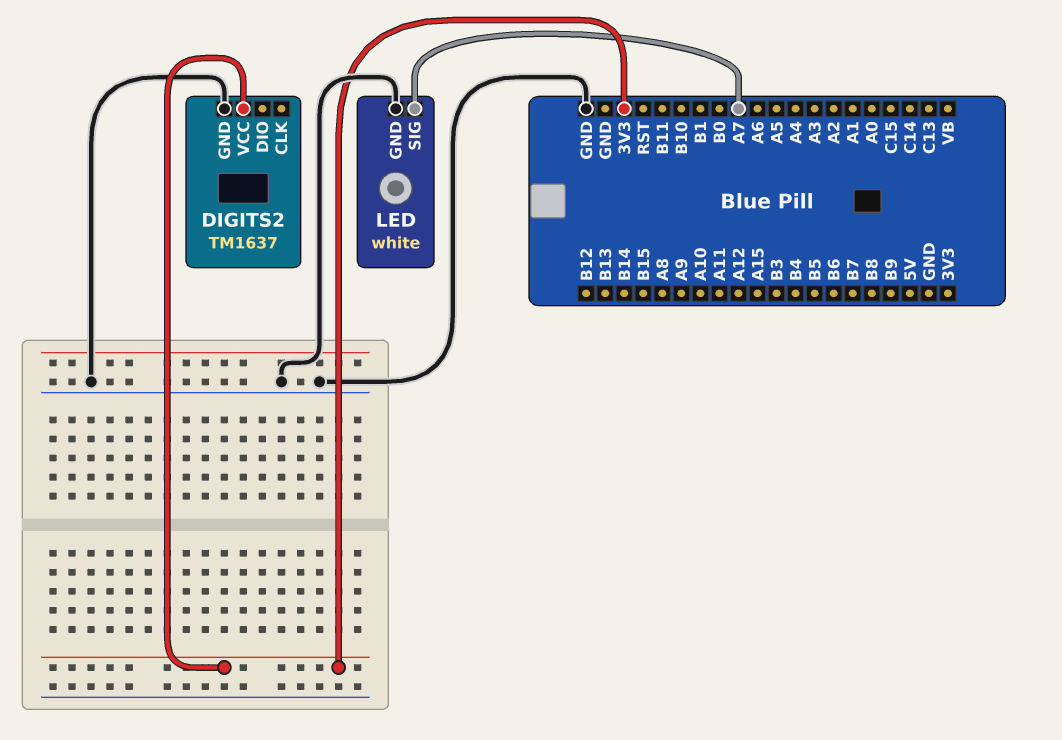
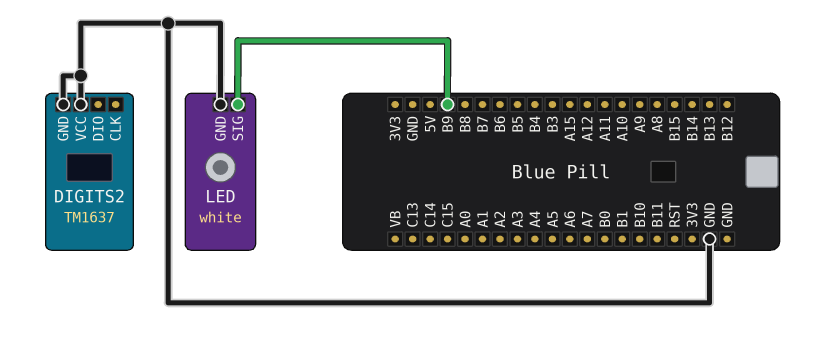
DIGITS2 pin VCC: 3V3 -> GND
LED pin SIG: A7 -> B9

